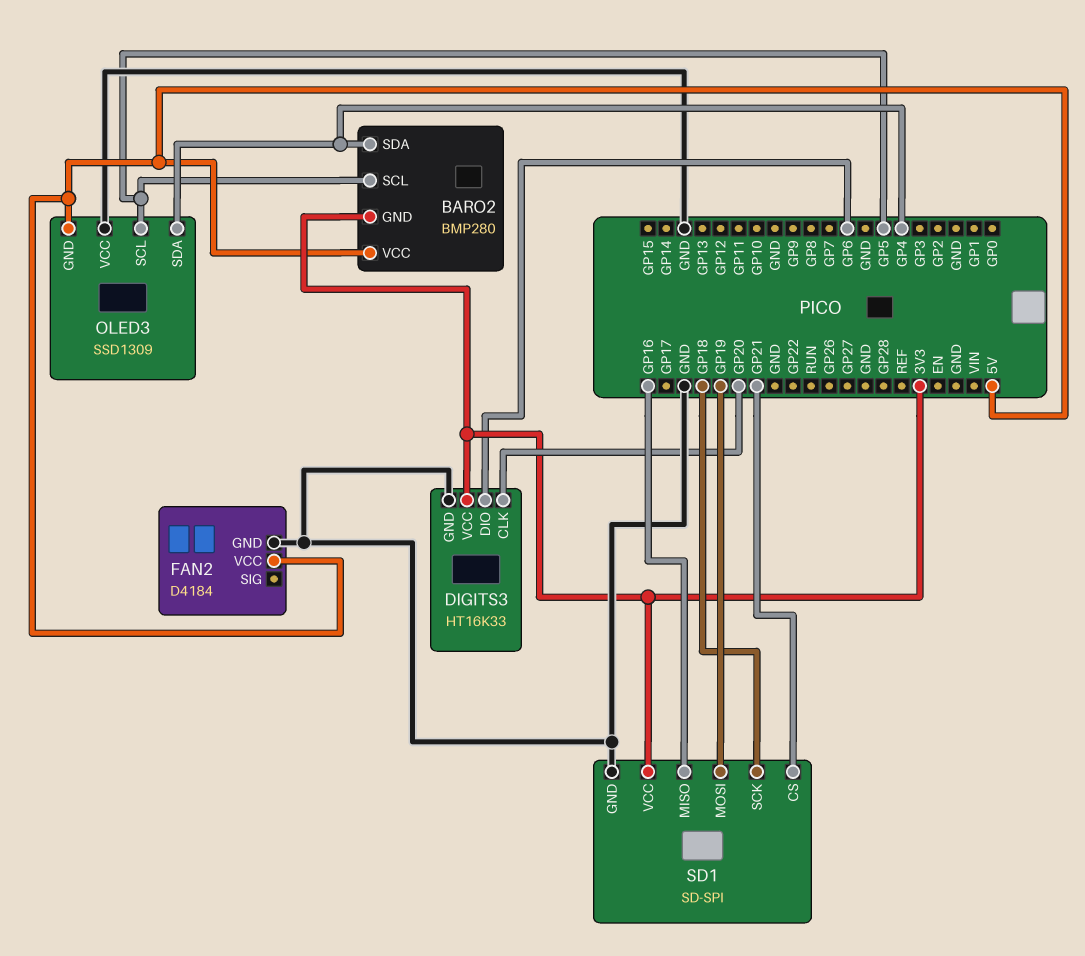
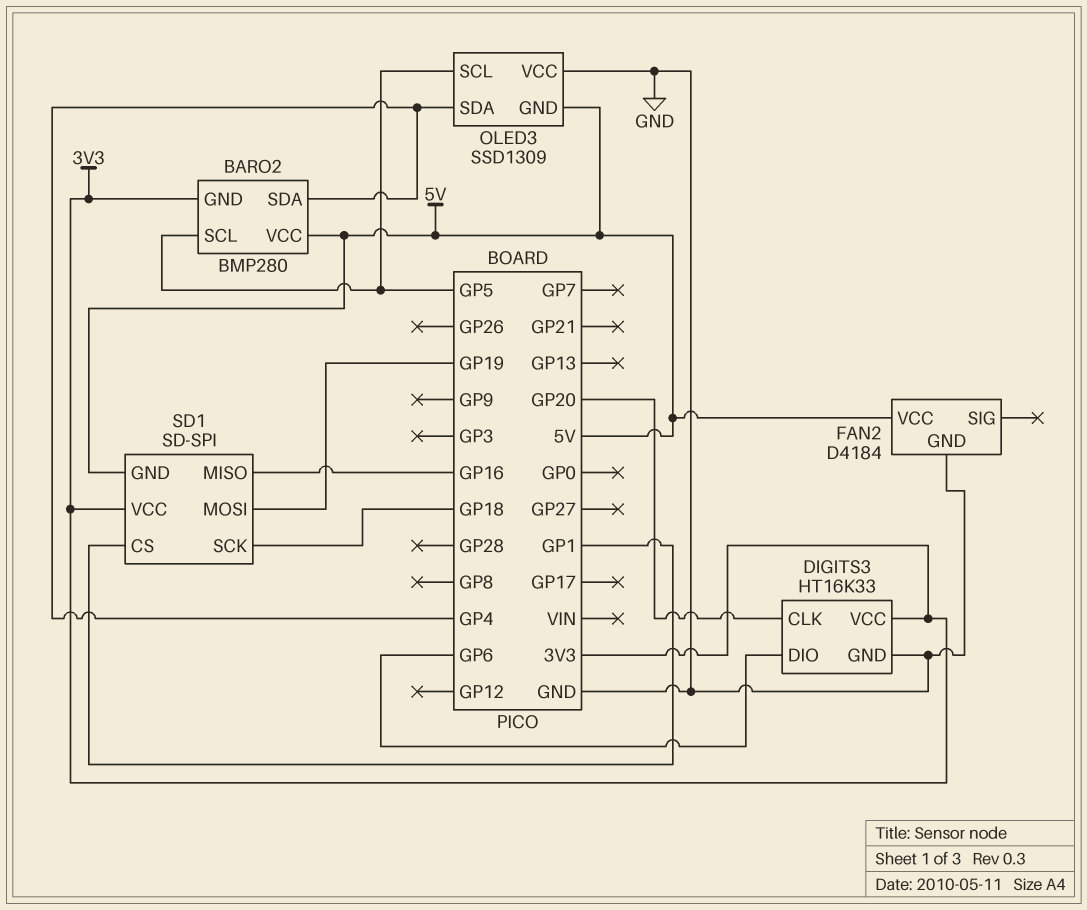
SD1 pin CS: GP21 -> GP1
SD1 pin GND: GND -> 5V

